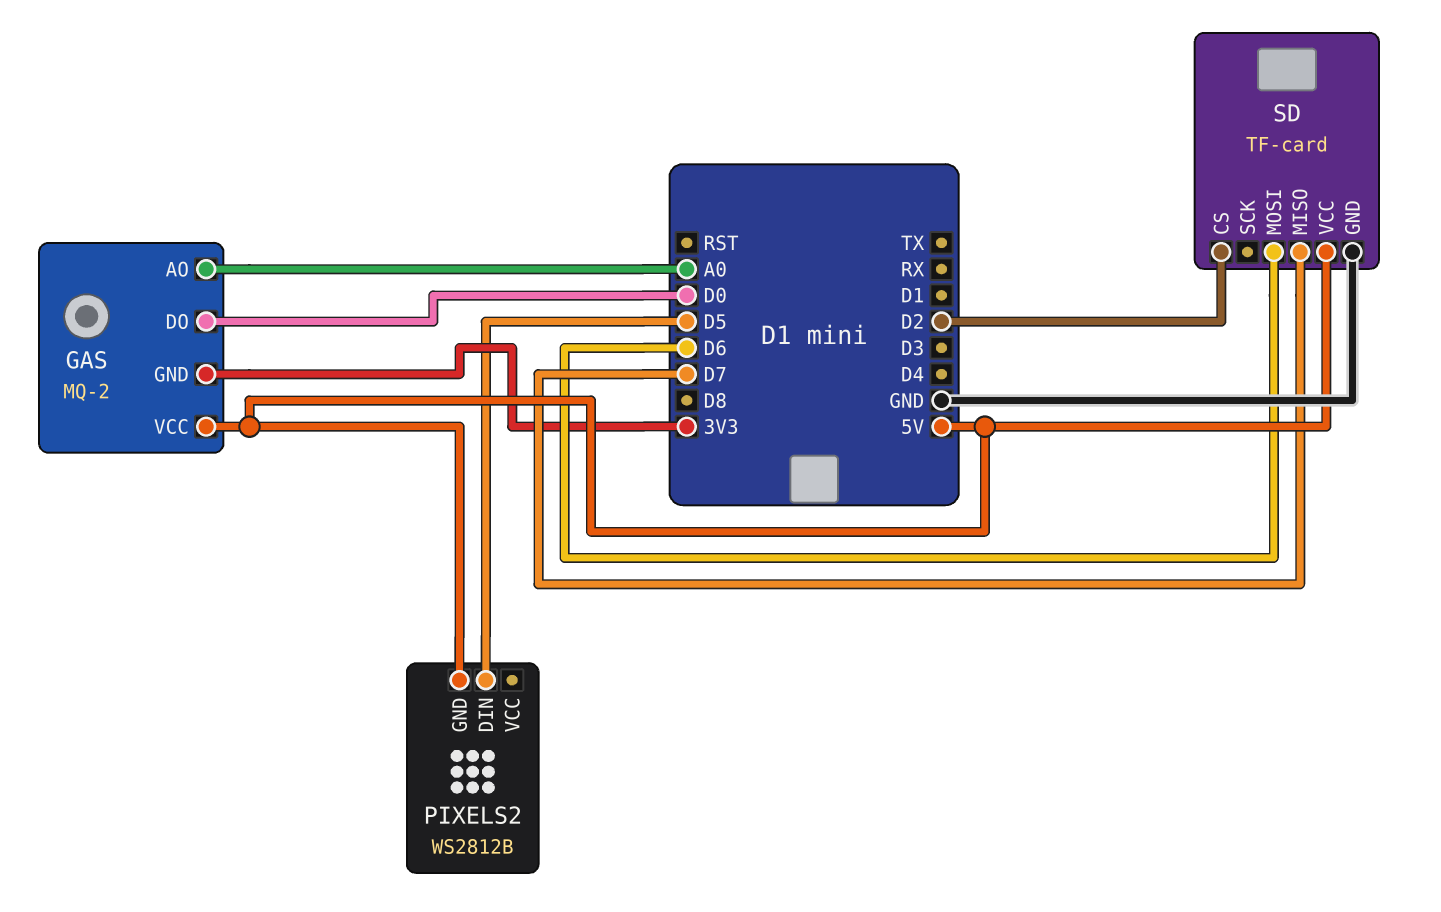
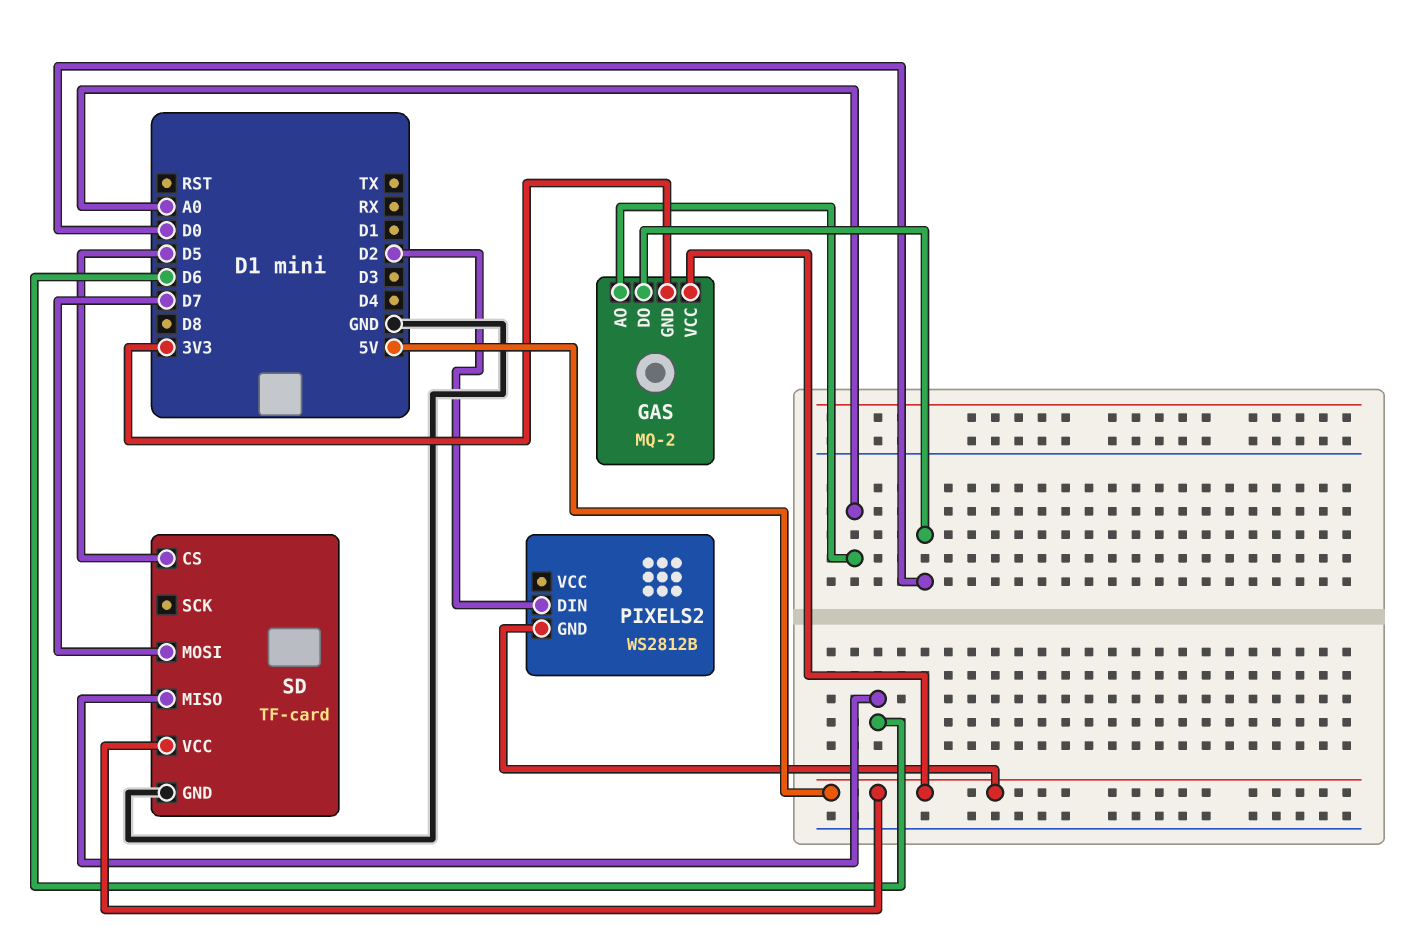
PIXELS2 pin DIN: D5 -> D2
SD pin CS: D2 -> D5
SD pin MISO: D7 -> D6
SD pin MOSI: D6 -> D7

